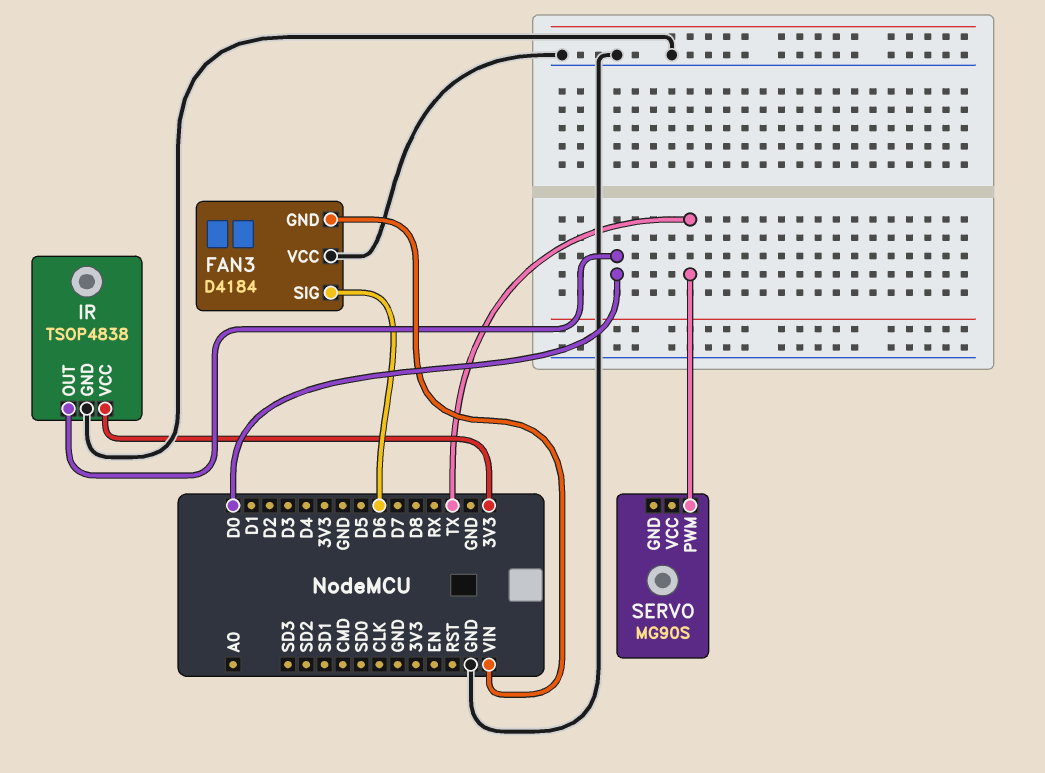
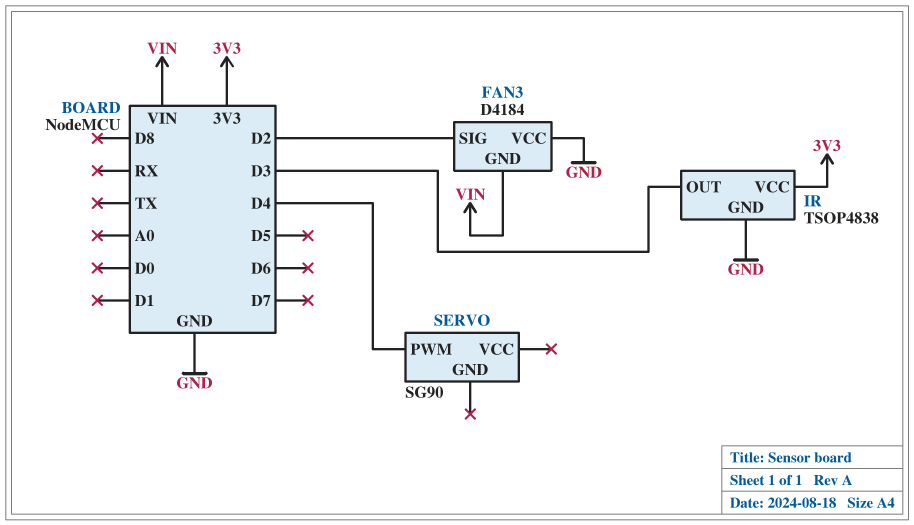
FAN3 pin SIG: D6 -> D2
IR pin OUT: D0 -> D3
SERVO: MG90S -> SG90
SERVO pin PWM: TX -> D4

